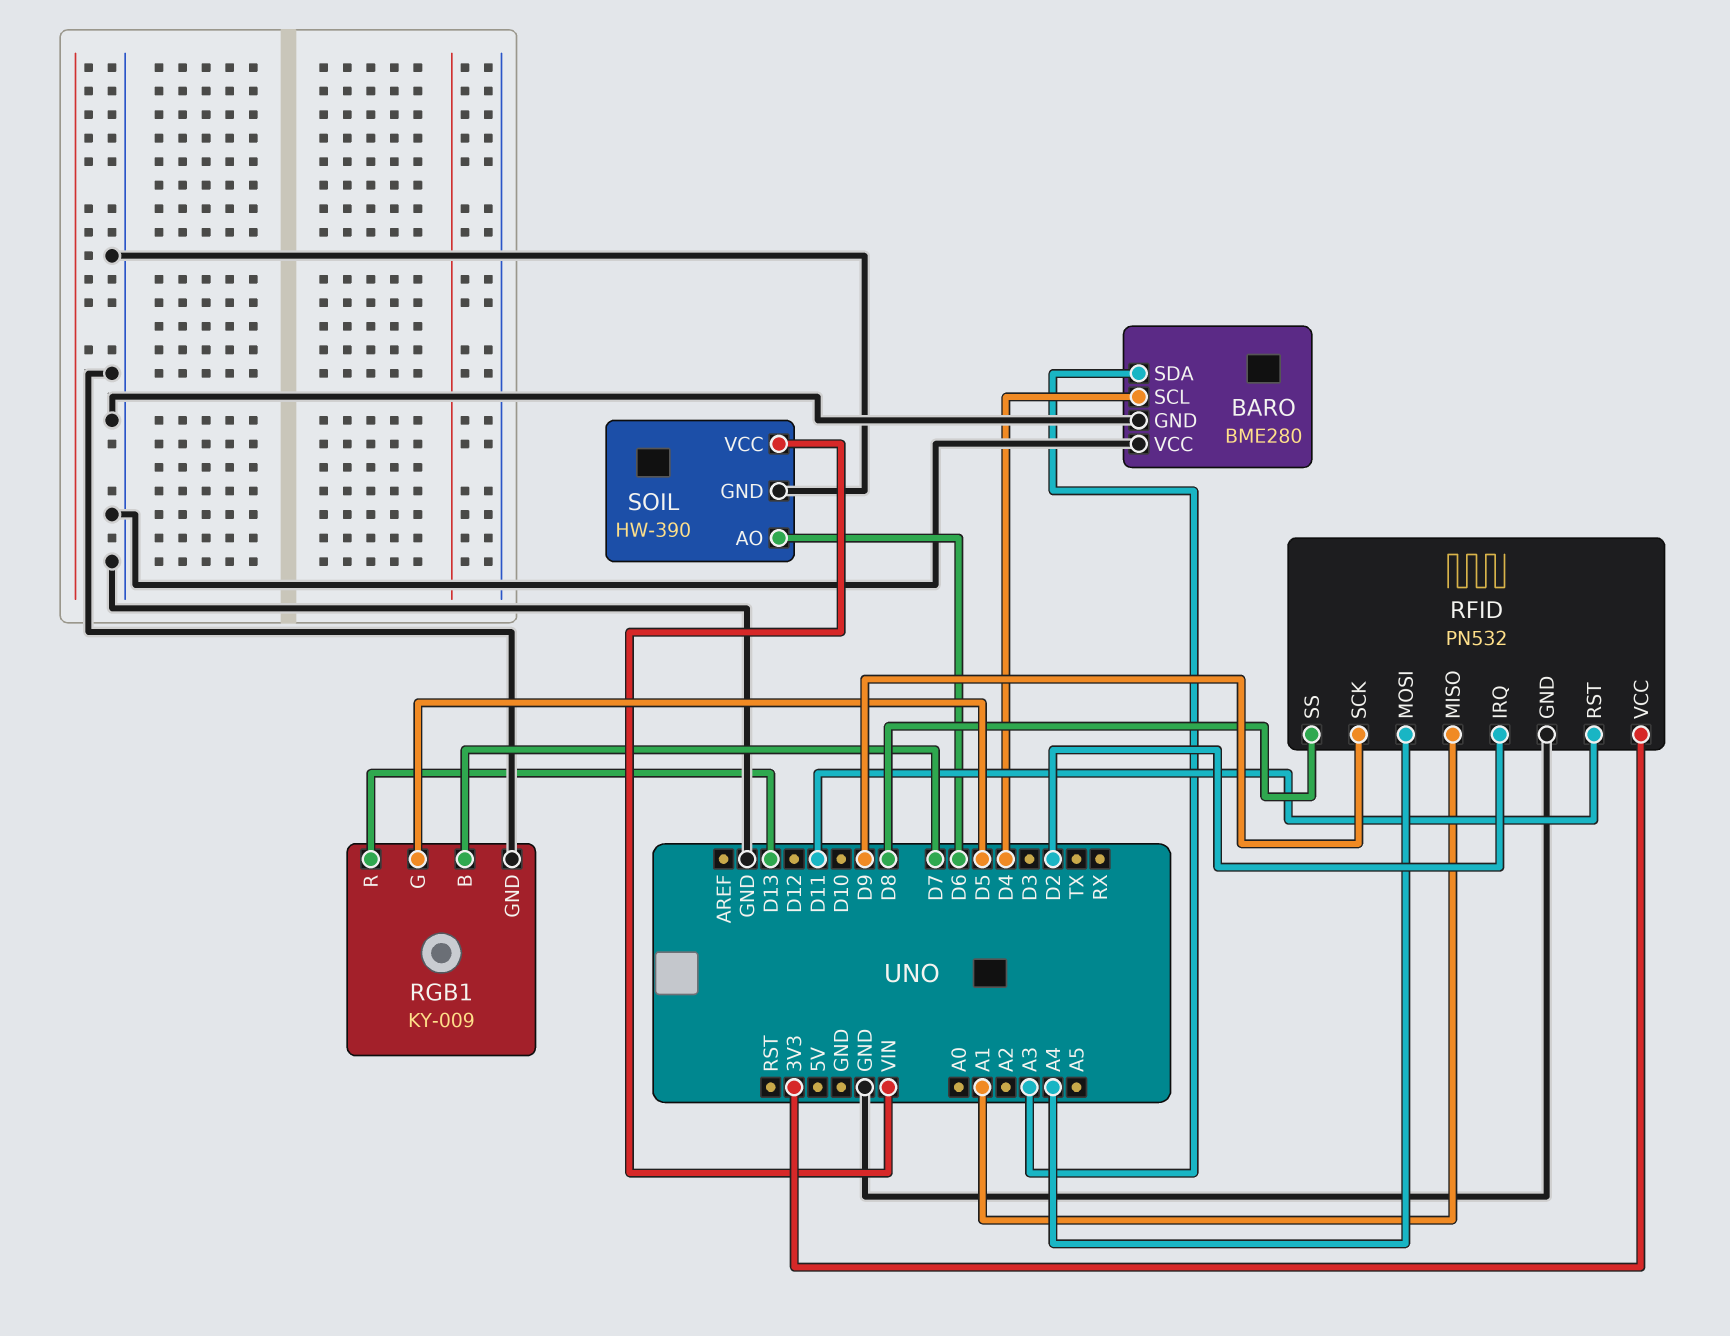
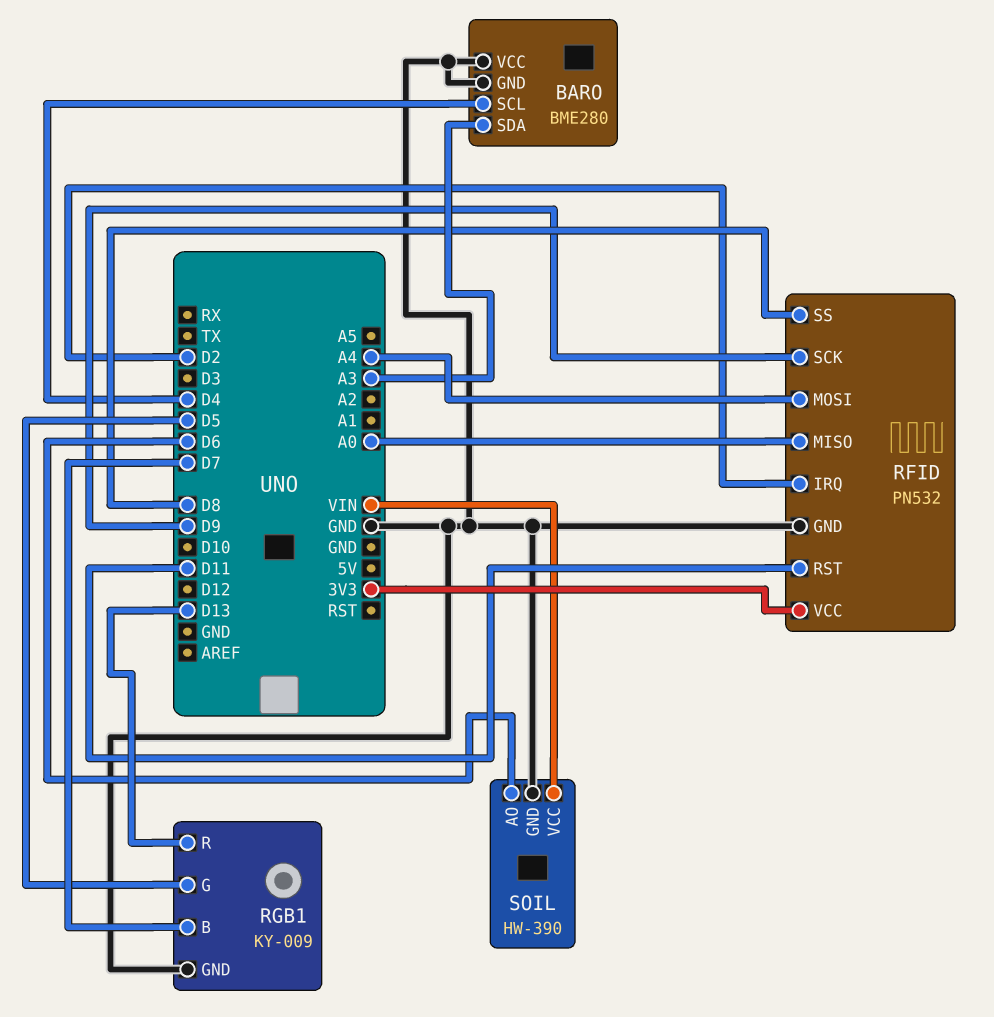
RFID pin MISO: A1 -> A0

